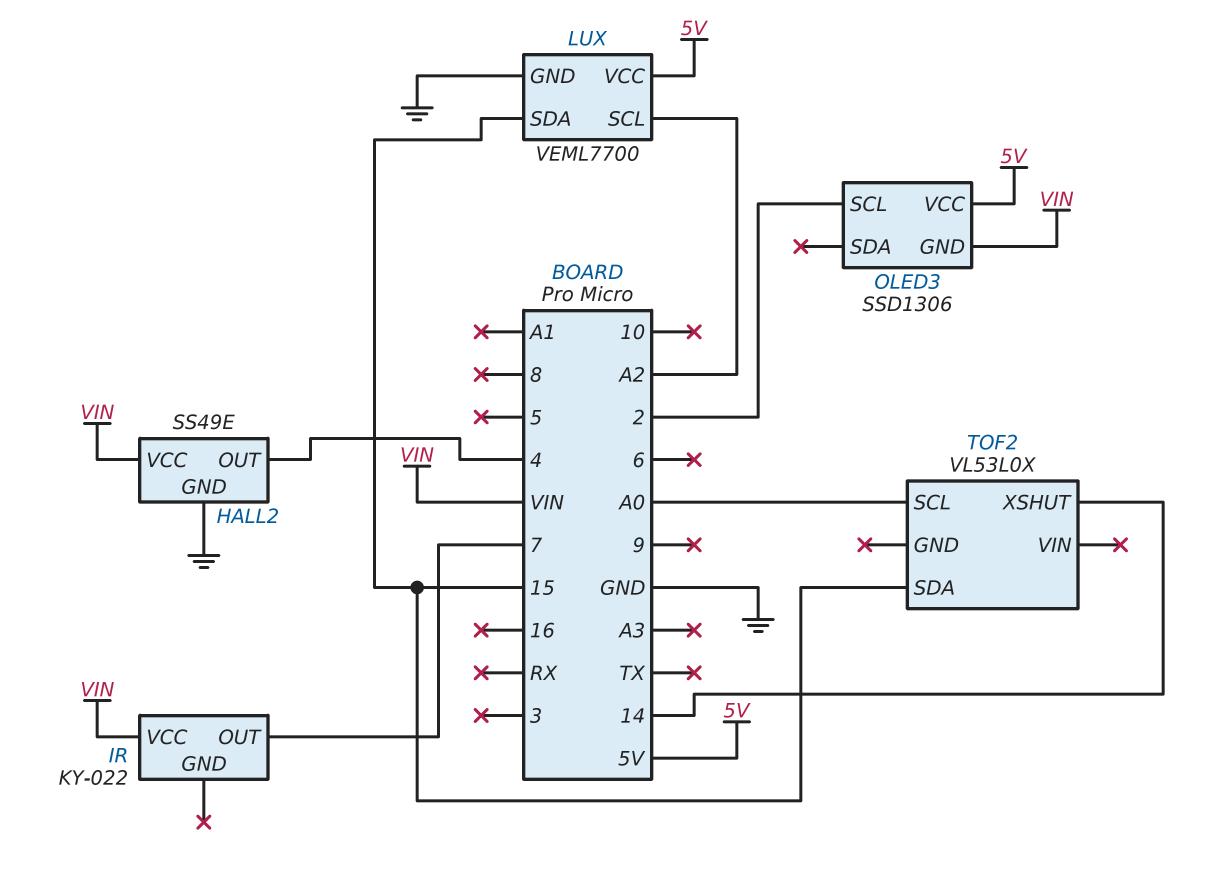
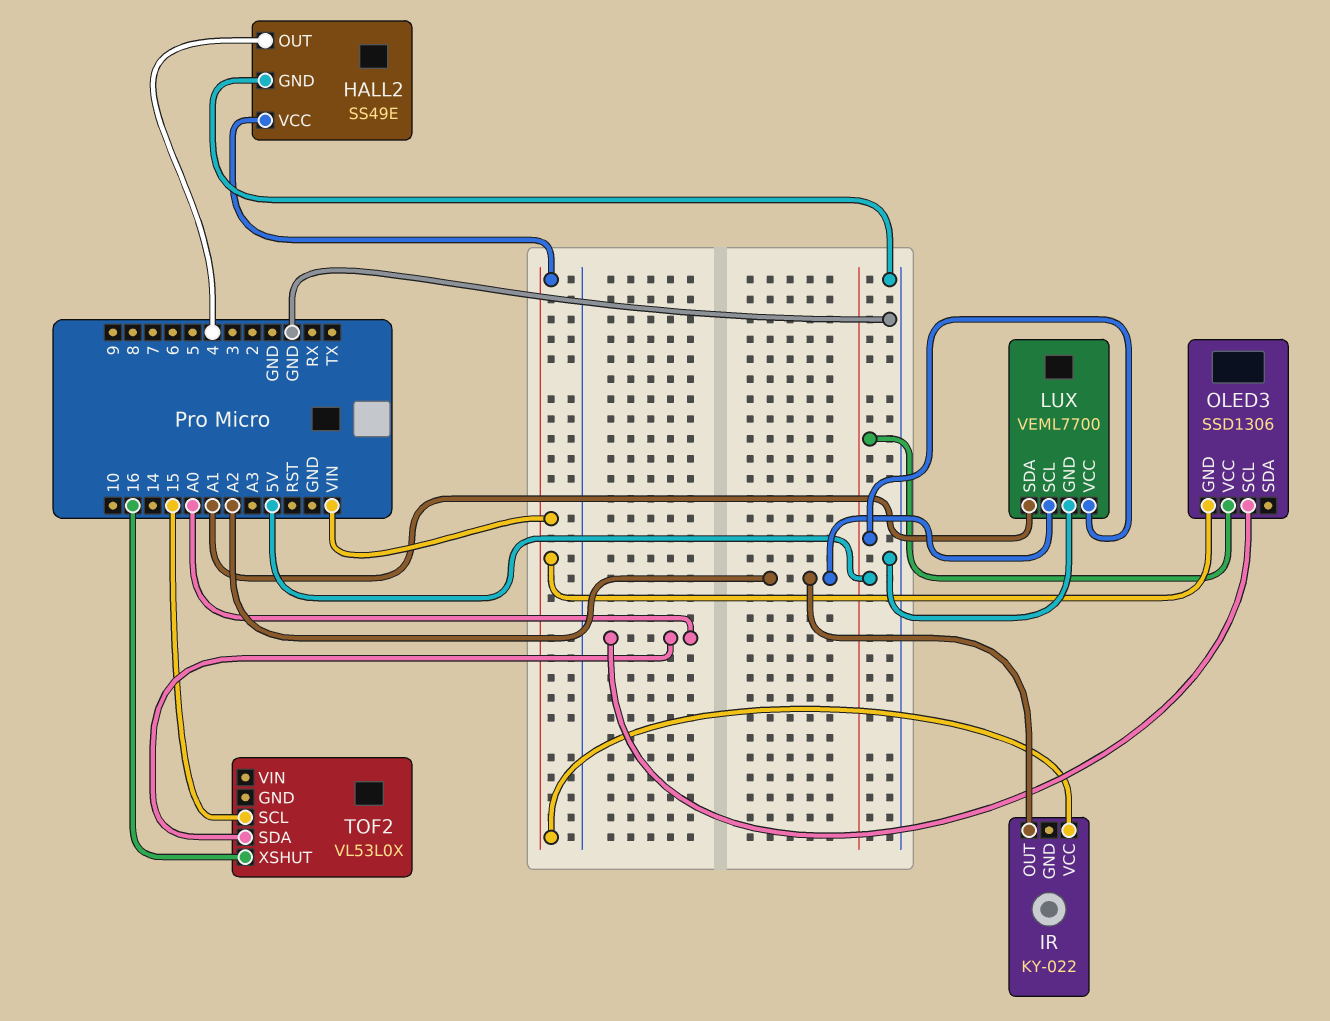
IR pin OUT: 7 -> A2
LUX pin SDA: 15 -> A1
OLED3 pin SCL: 2 -> A0
TOF2 pin SCL: A0 -> 15
TOF2 pin SDA: 15 -> A0
TOF2 pin XSHUT: 14 -> 16

